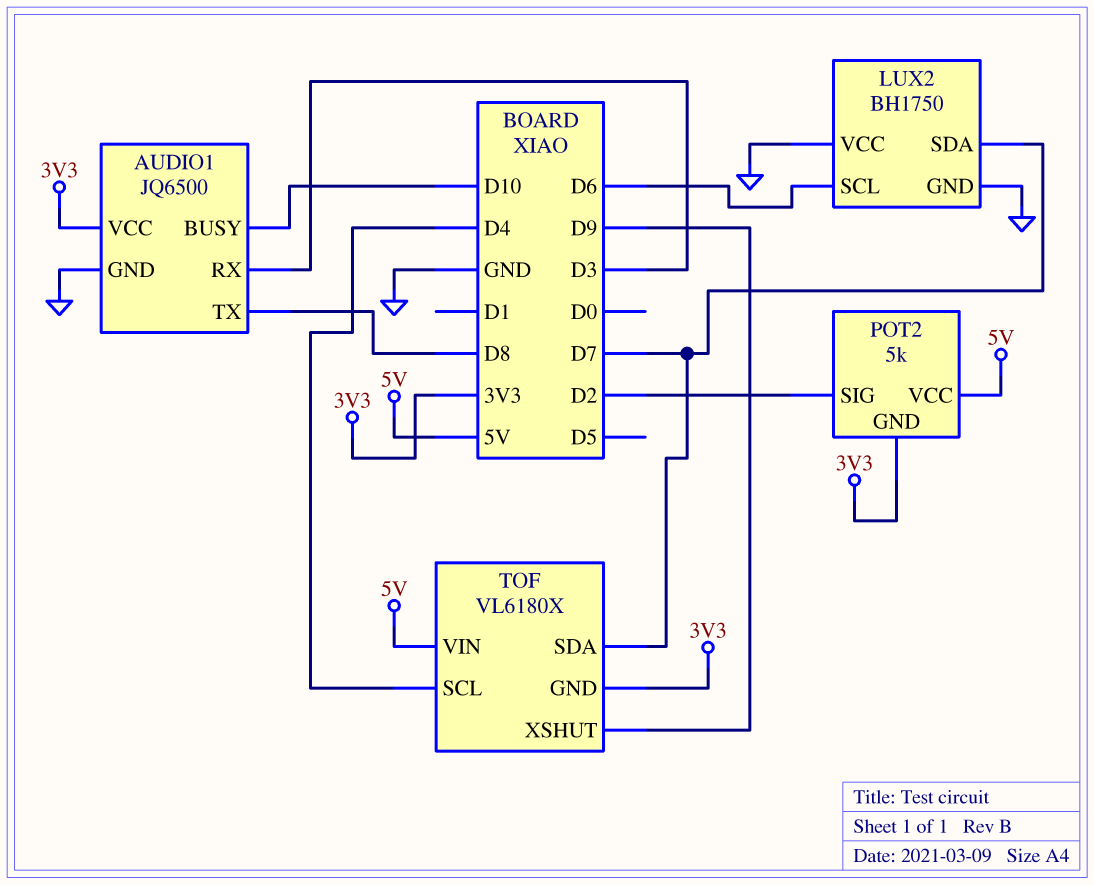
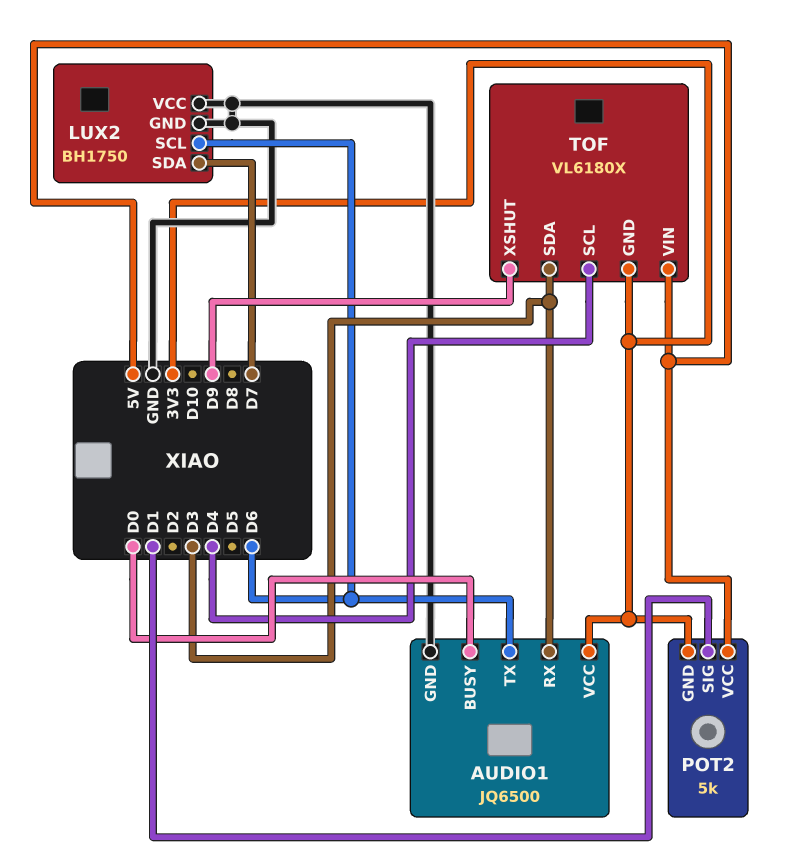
AUDIO1 pin BUSY: D10 -> D0
AUDIO1 pin TX: D8 -> D6
POT2 pin SIG: D2 -> D1
TOF pin SDA: D7 -> D3

